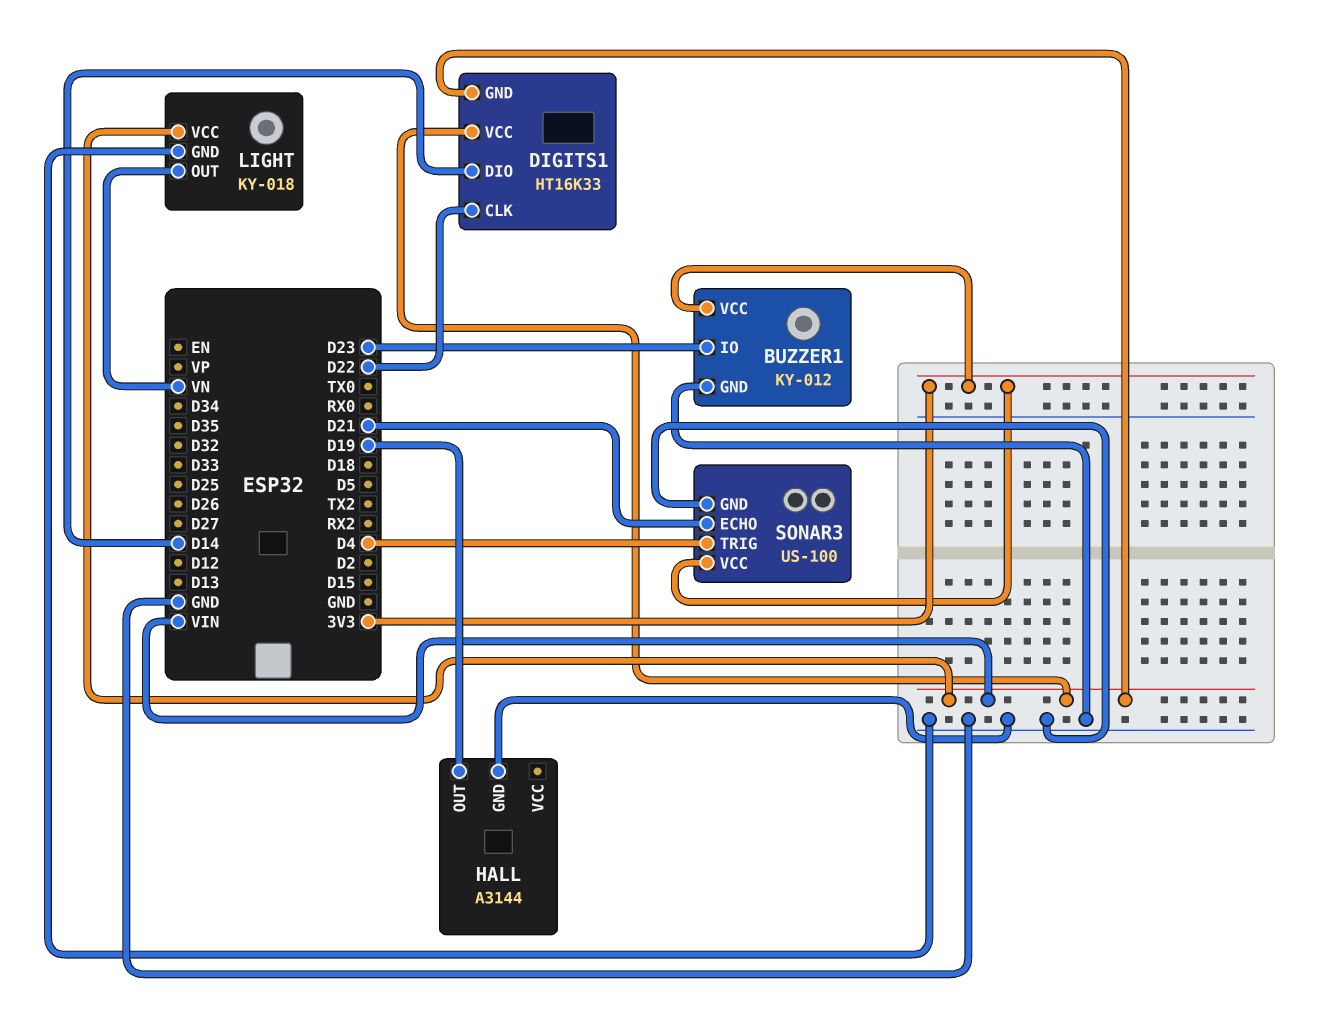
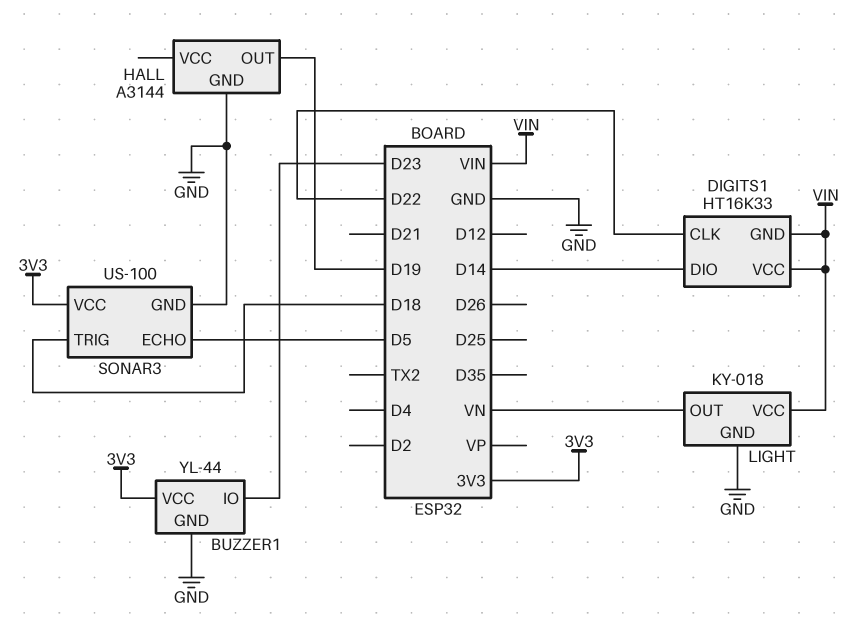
BUZZER1: KY-012 -> YL-44
SONAR3 pin ECHO: D21 -> D5
SONAR3 pin TRIG: D4 -> D18

